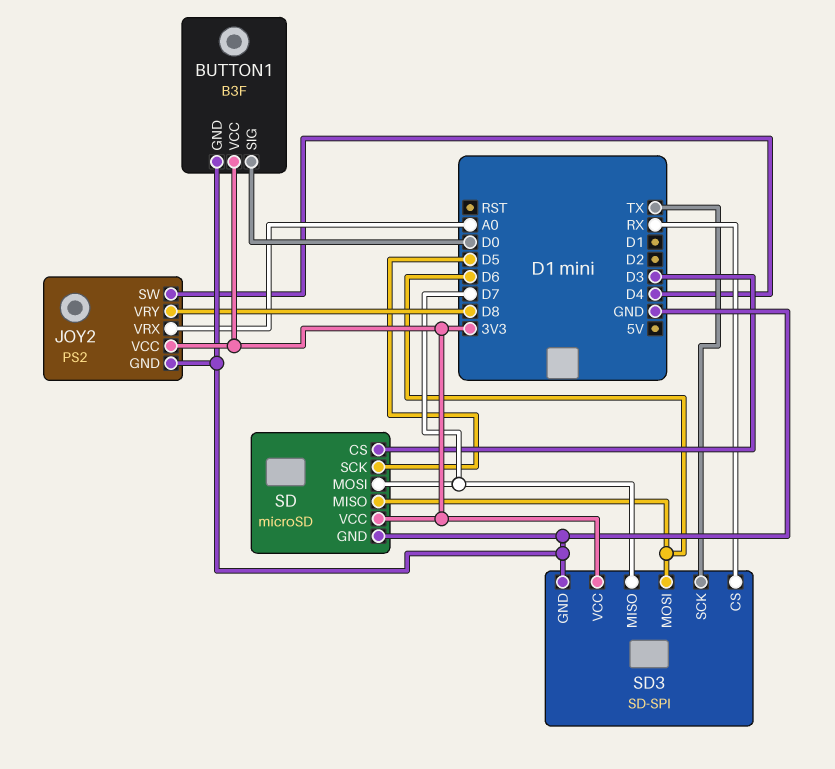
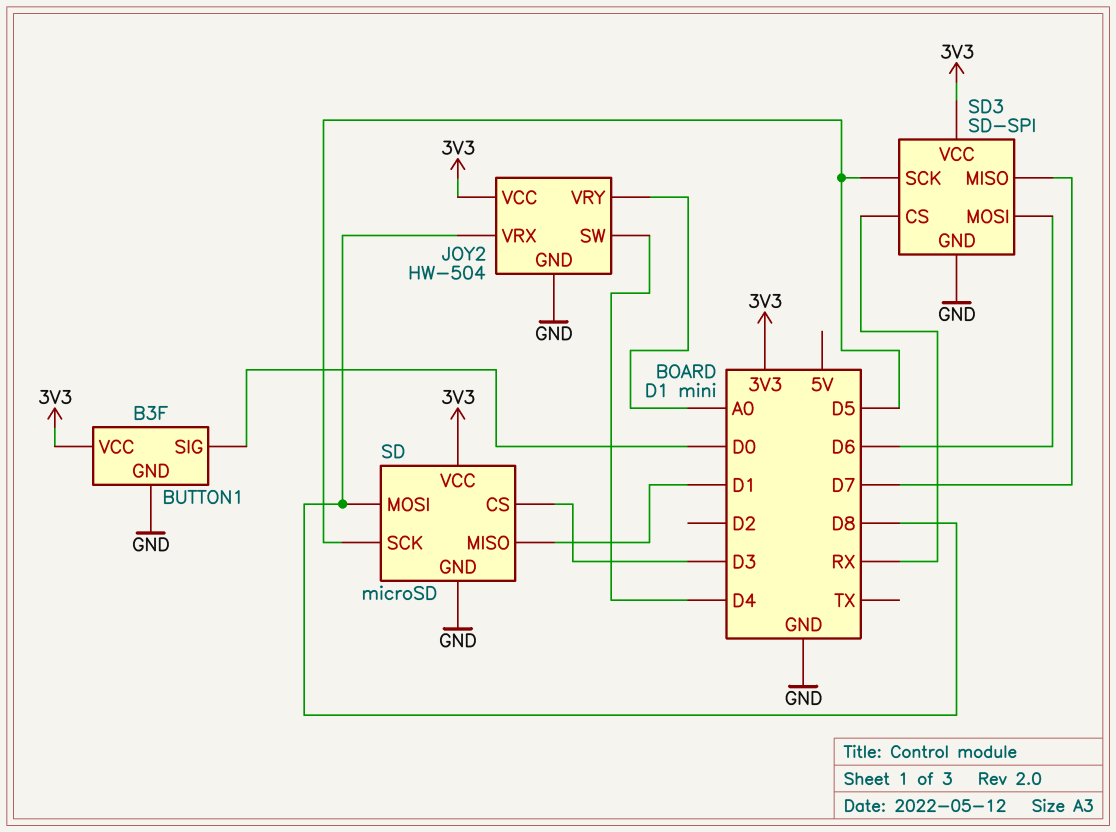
JOY2: PS2 -> HW-504
JOY2 pin VRX: A0 -> D8
JOY2 pin VRY: D8 -> A0
SD pin MISO: D6 -> D1
SD pin MOSI: D7 -> D8
SD3 pin SCK: TX -> D5

